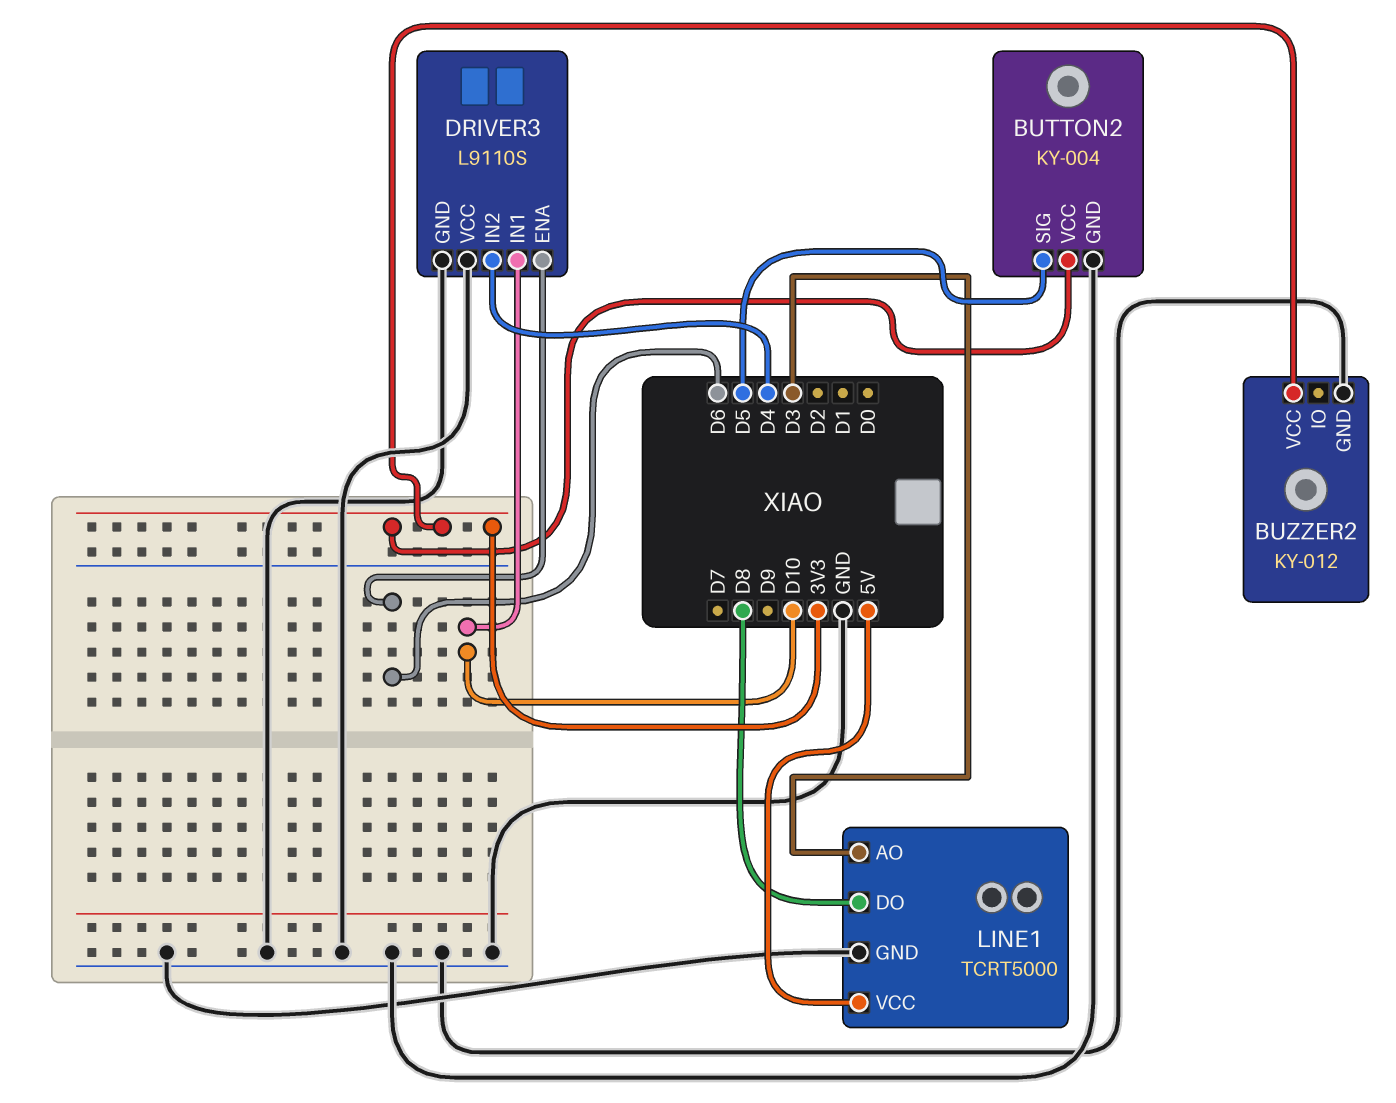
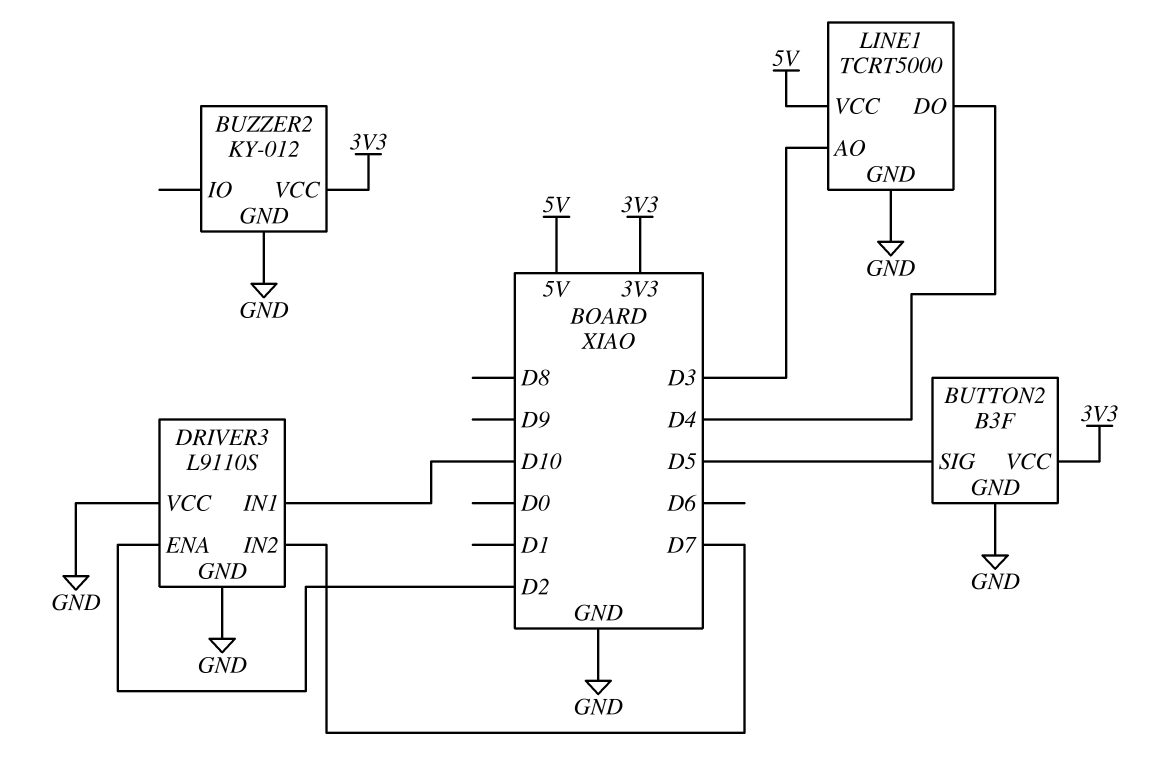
BUTTON2: KY-004 -> B3F
DRIVER3 pin ENA: D6 -> D2
DRIVER3 pin IN2: D4 -> D7
LINE1 pin DO: D8 -> D4

